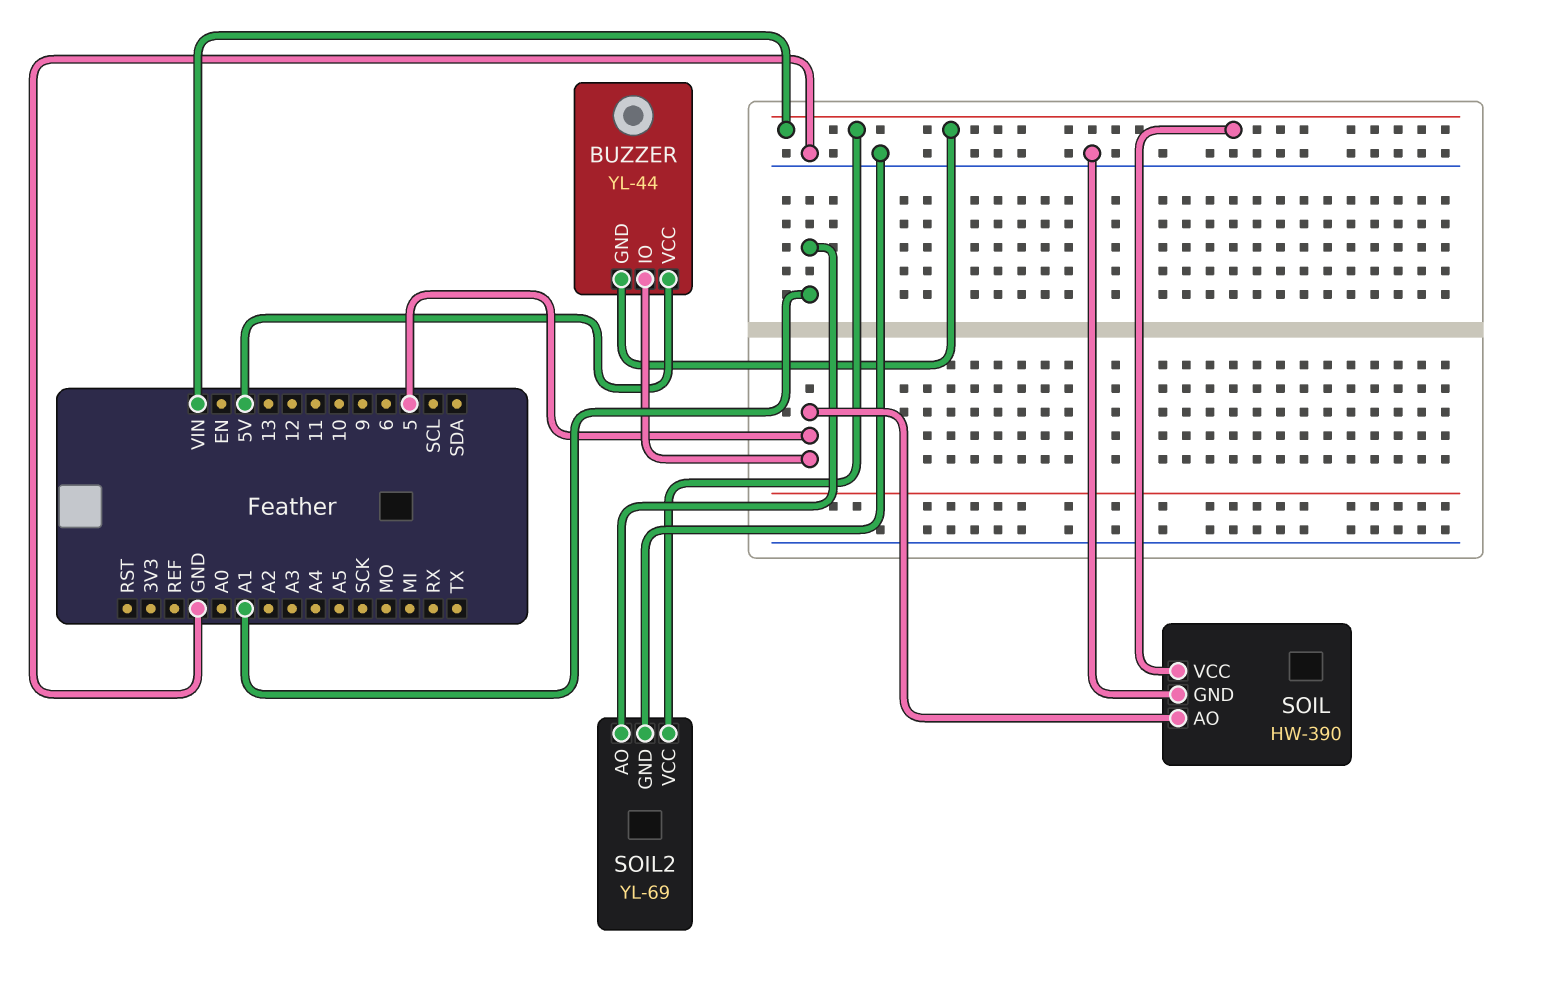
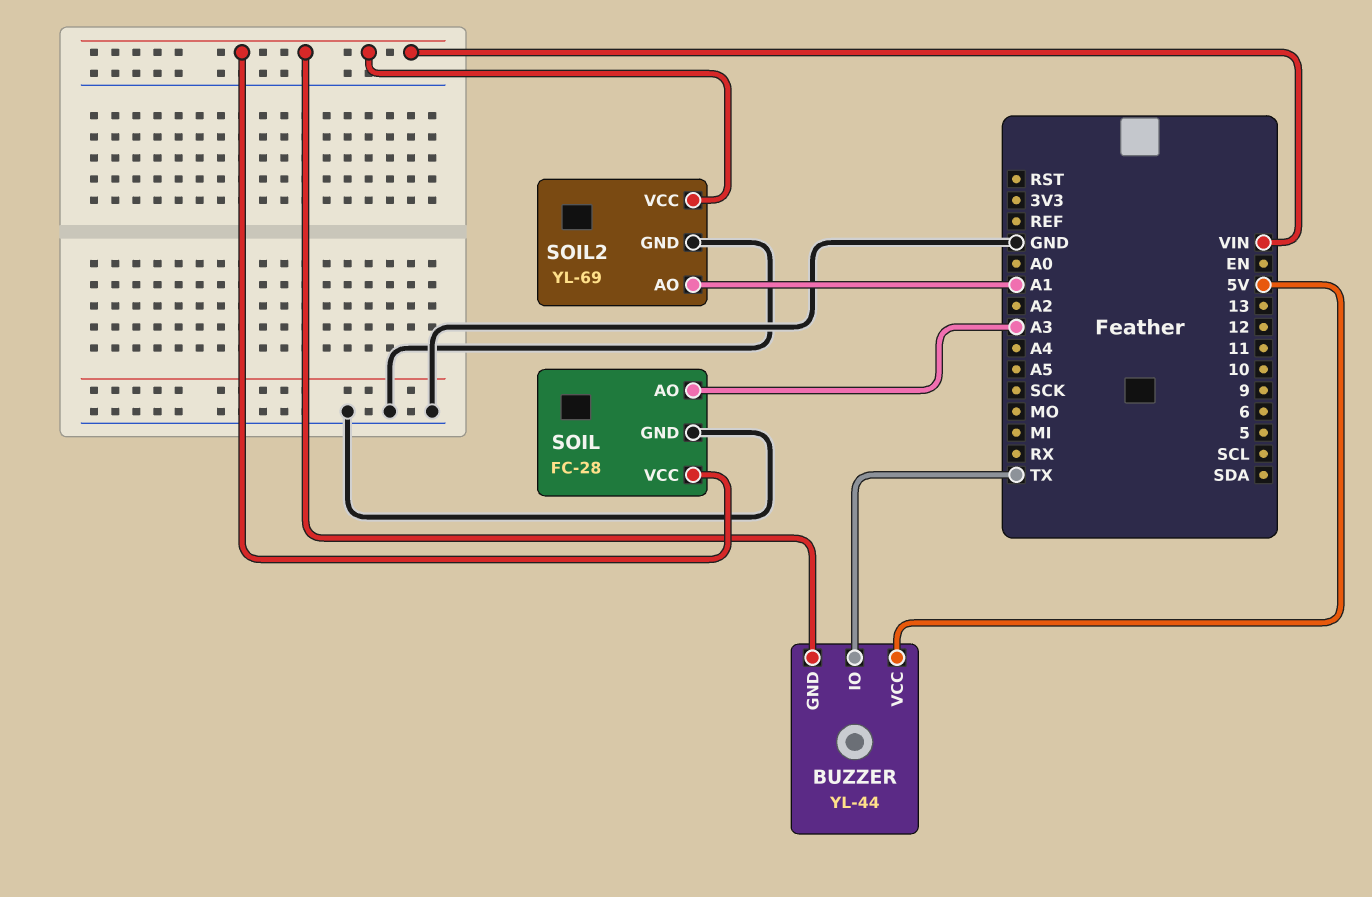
BUZZER pin IO: 5 -> TX
SOIL: HW-390 -> FC-28
SOIL pin AO: 5 -> A3

